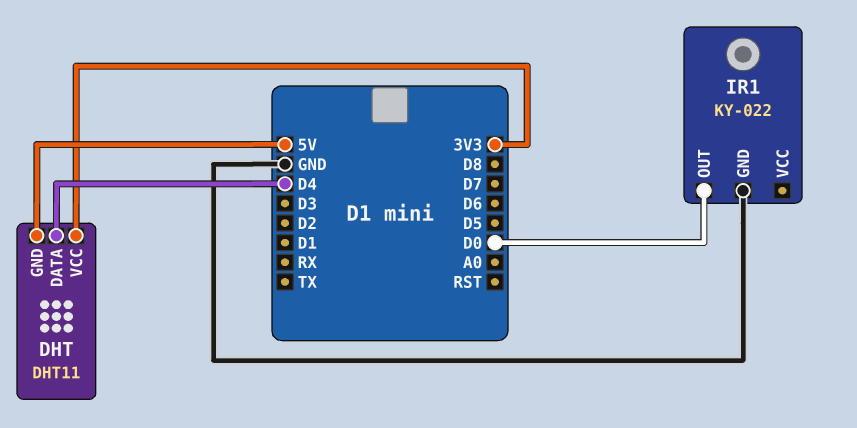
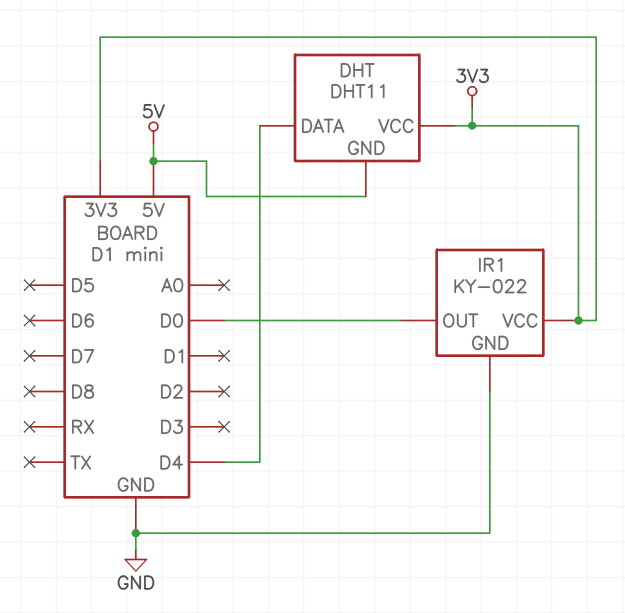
IR1 pin VCC: none -> 3V3

